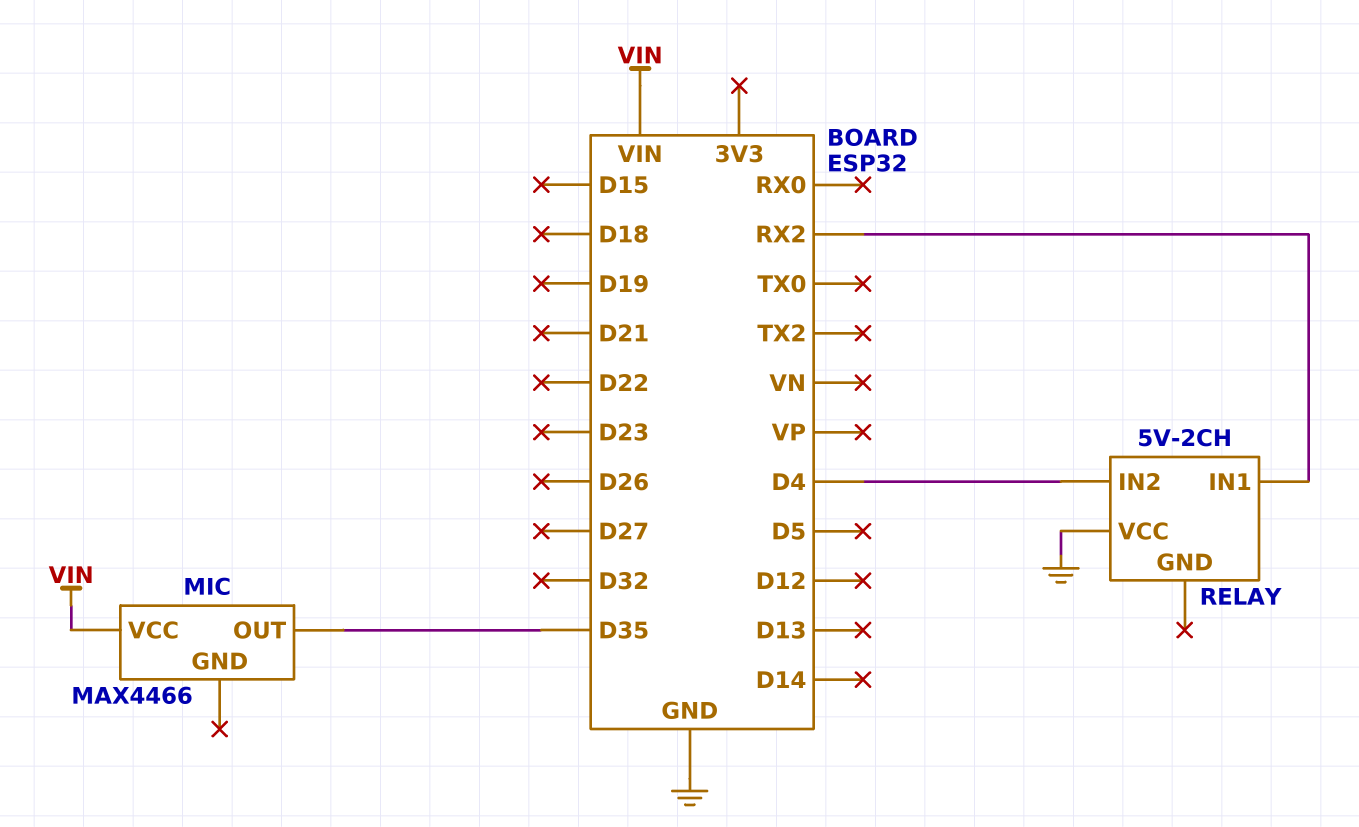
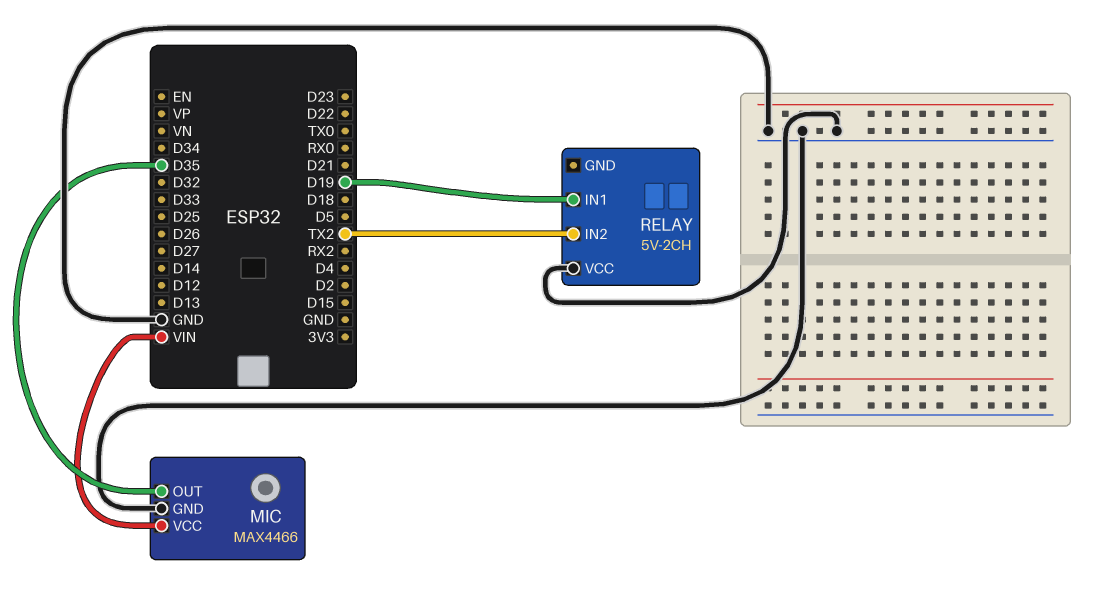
MIC pin GND: none -> GND
RELAY pin IN1: RX2 -> D19
RELAY pin IN2: D4 -> TX2

